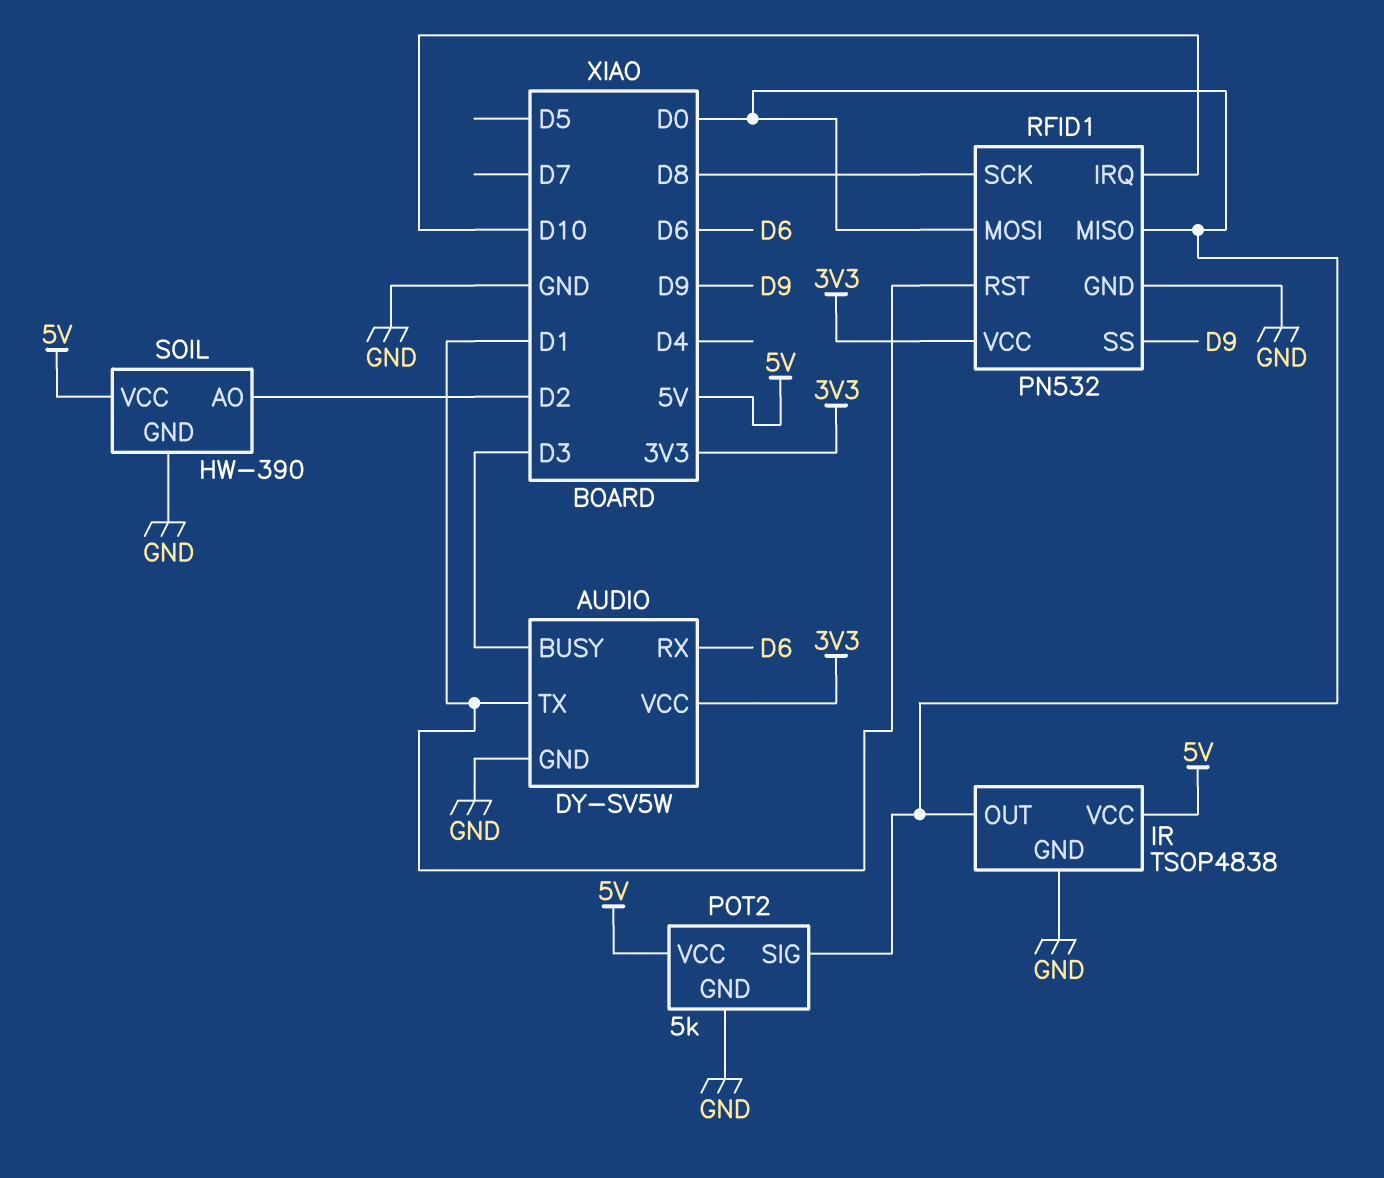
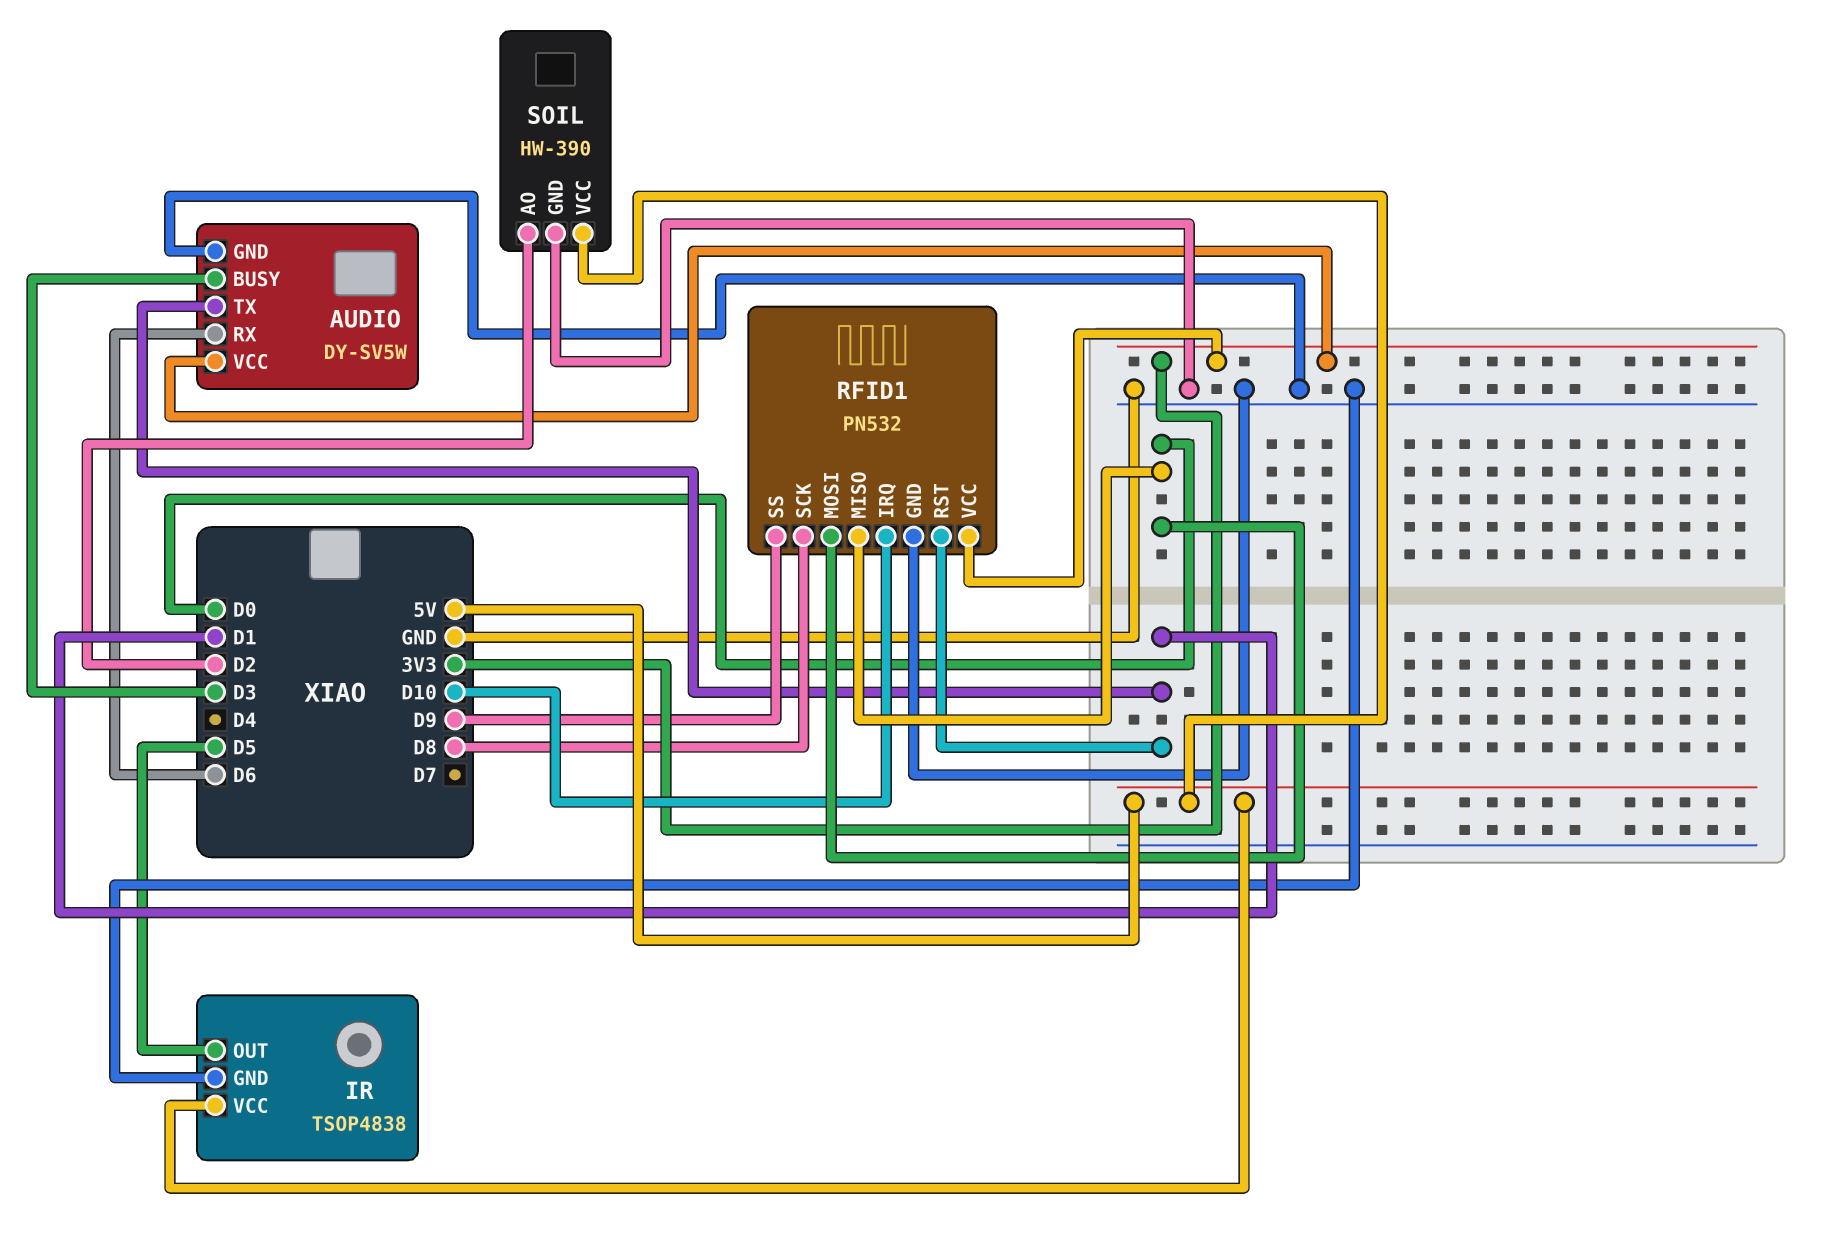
IR pin OUT: D0 -> D5
POT2: 5k -> none
POT2 pin GND: GND -> none
POT2 pin SIG: D0 -> none
POT2 pin VCC: 5V -> none

